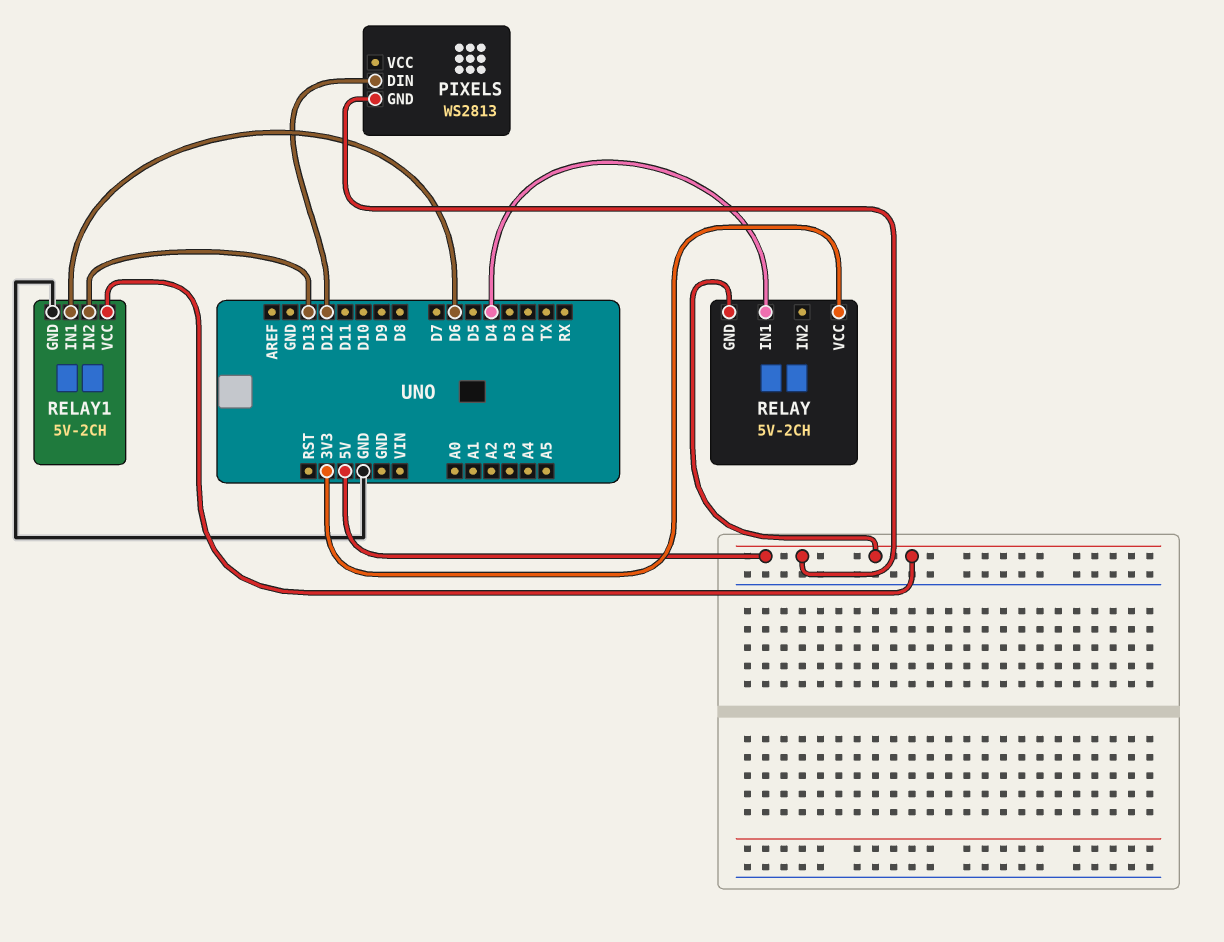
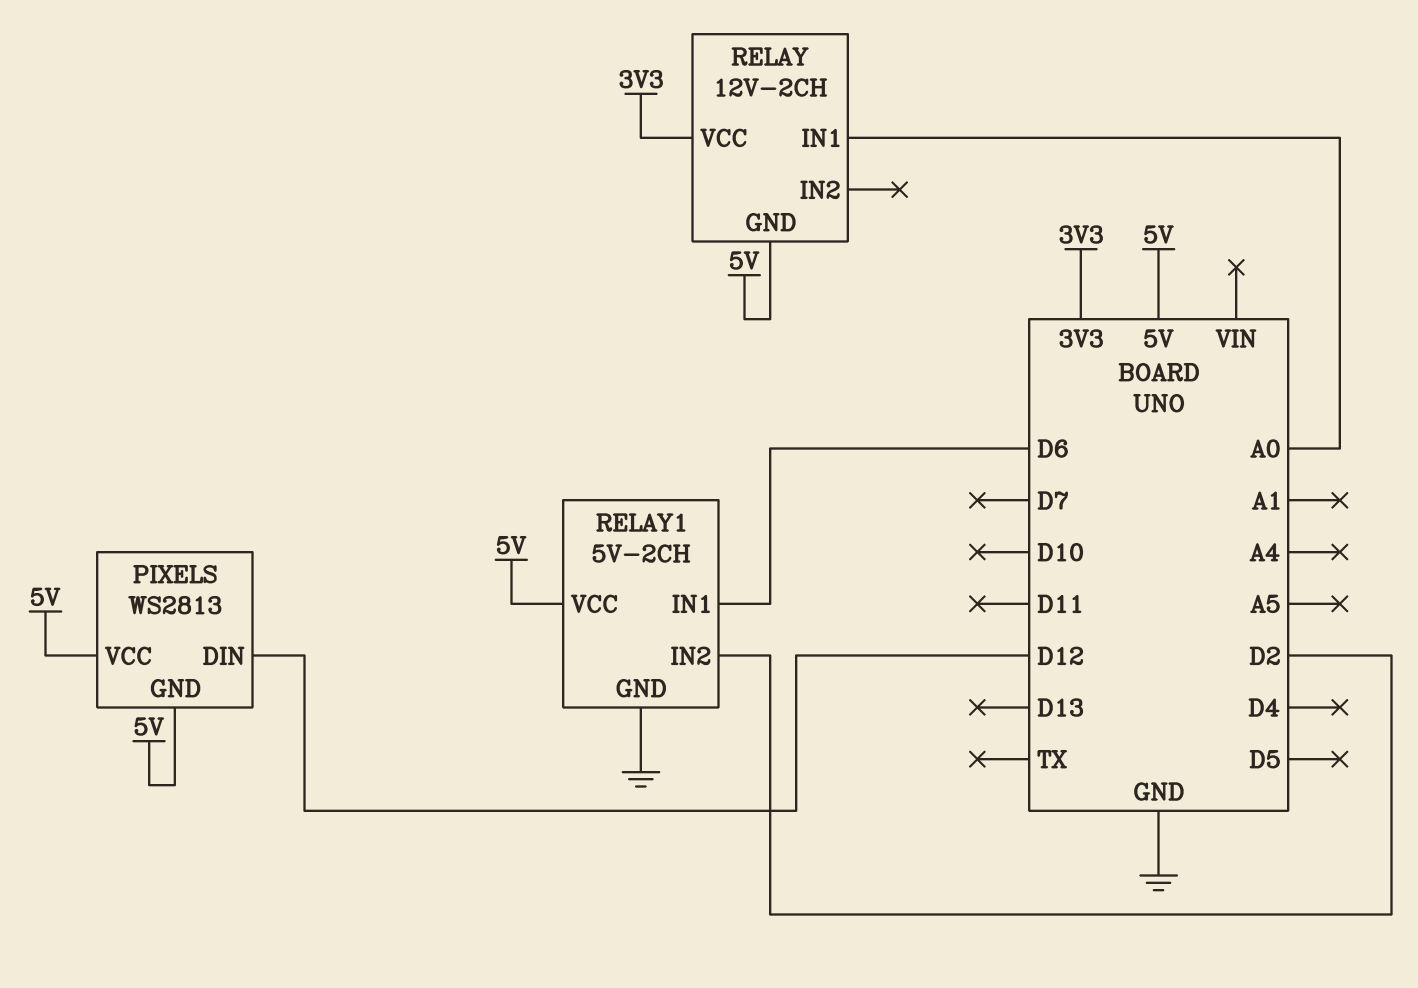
PIXELS pin VCC: none -> 5V
RELAY: 5V-2CH -> 12V-2CH
RELAY pin IN1: D4 -> A0
RELAY1 pin IN2: D13 -> D2

